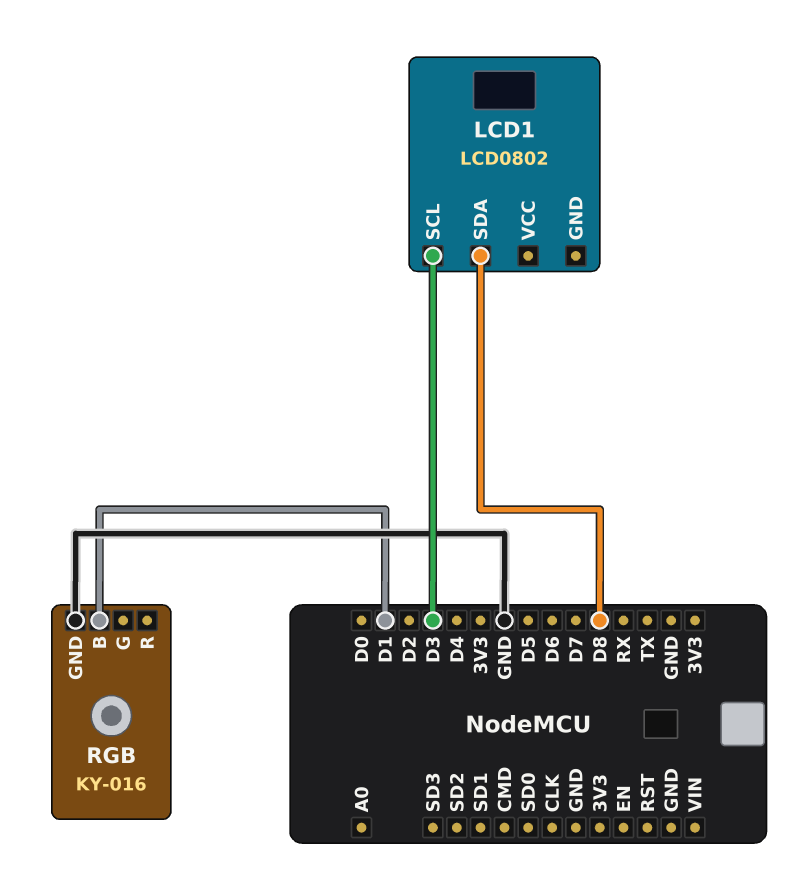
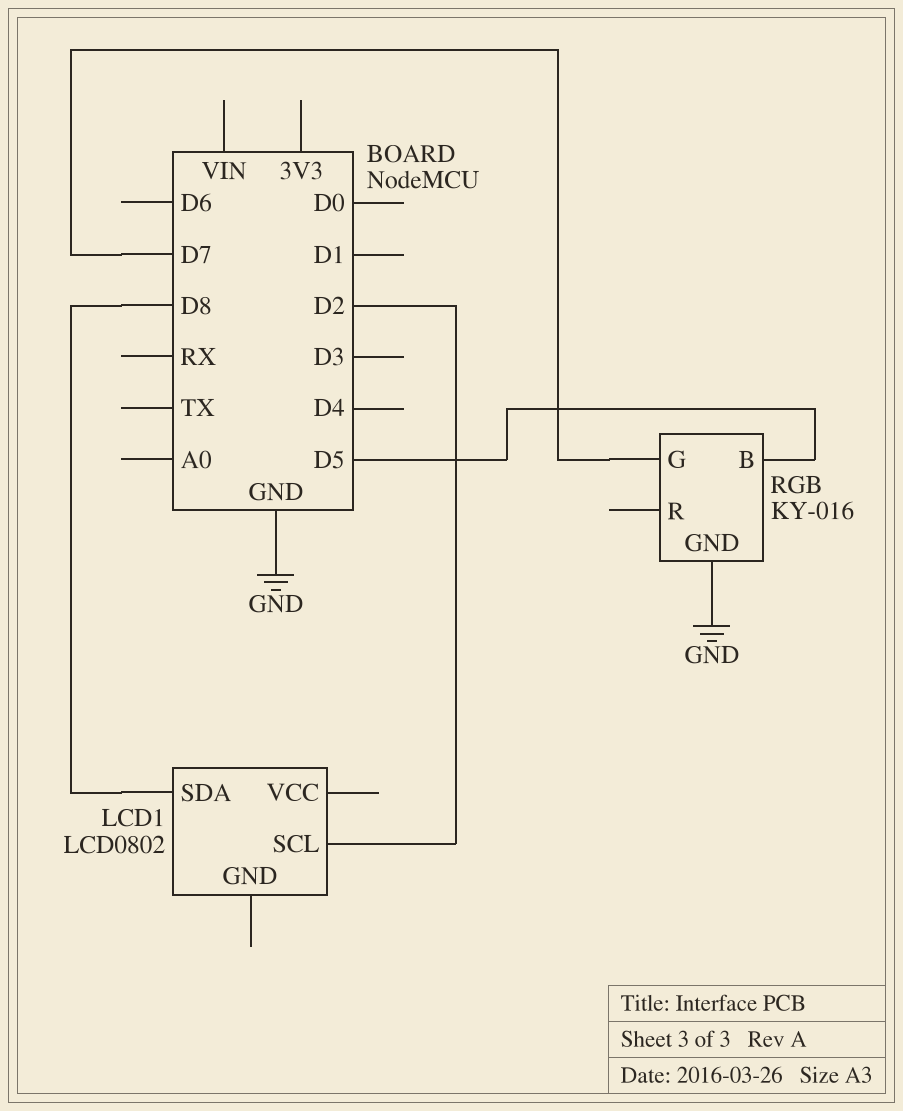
LCD1 pin SCL: D3 -> D2
RGB pin B: D1 -> D5
RGB pin G: none -> D7

